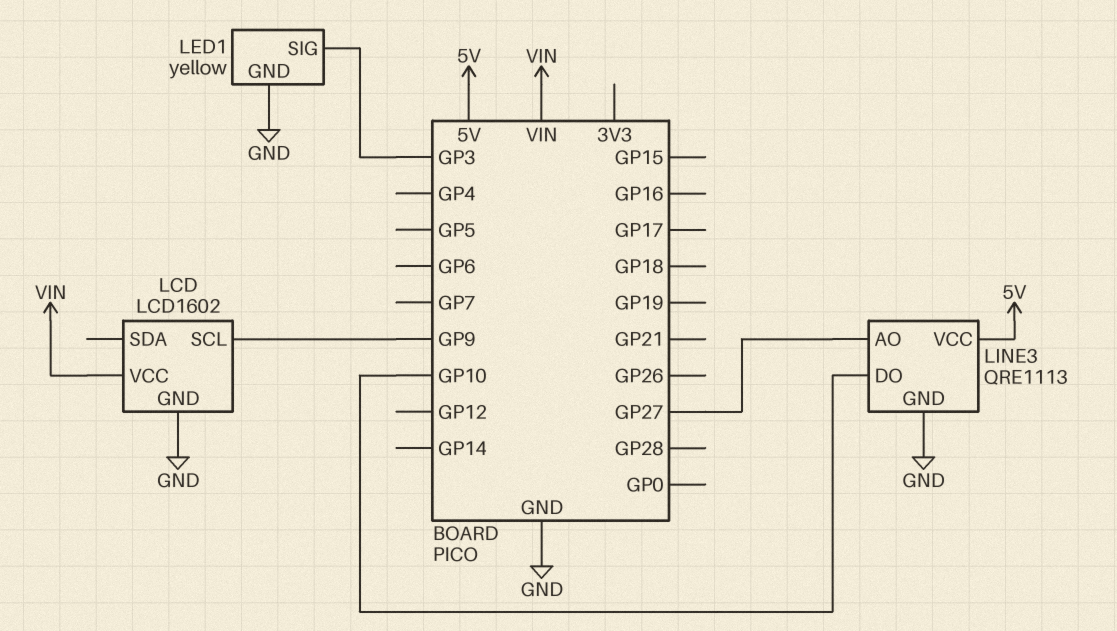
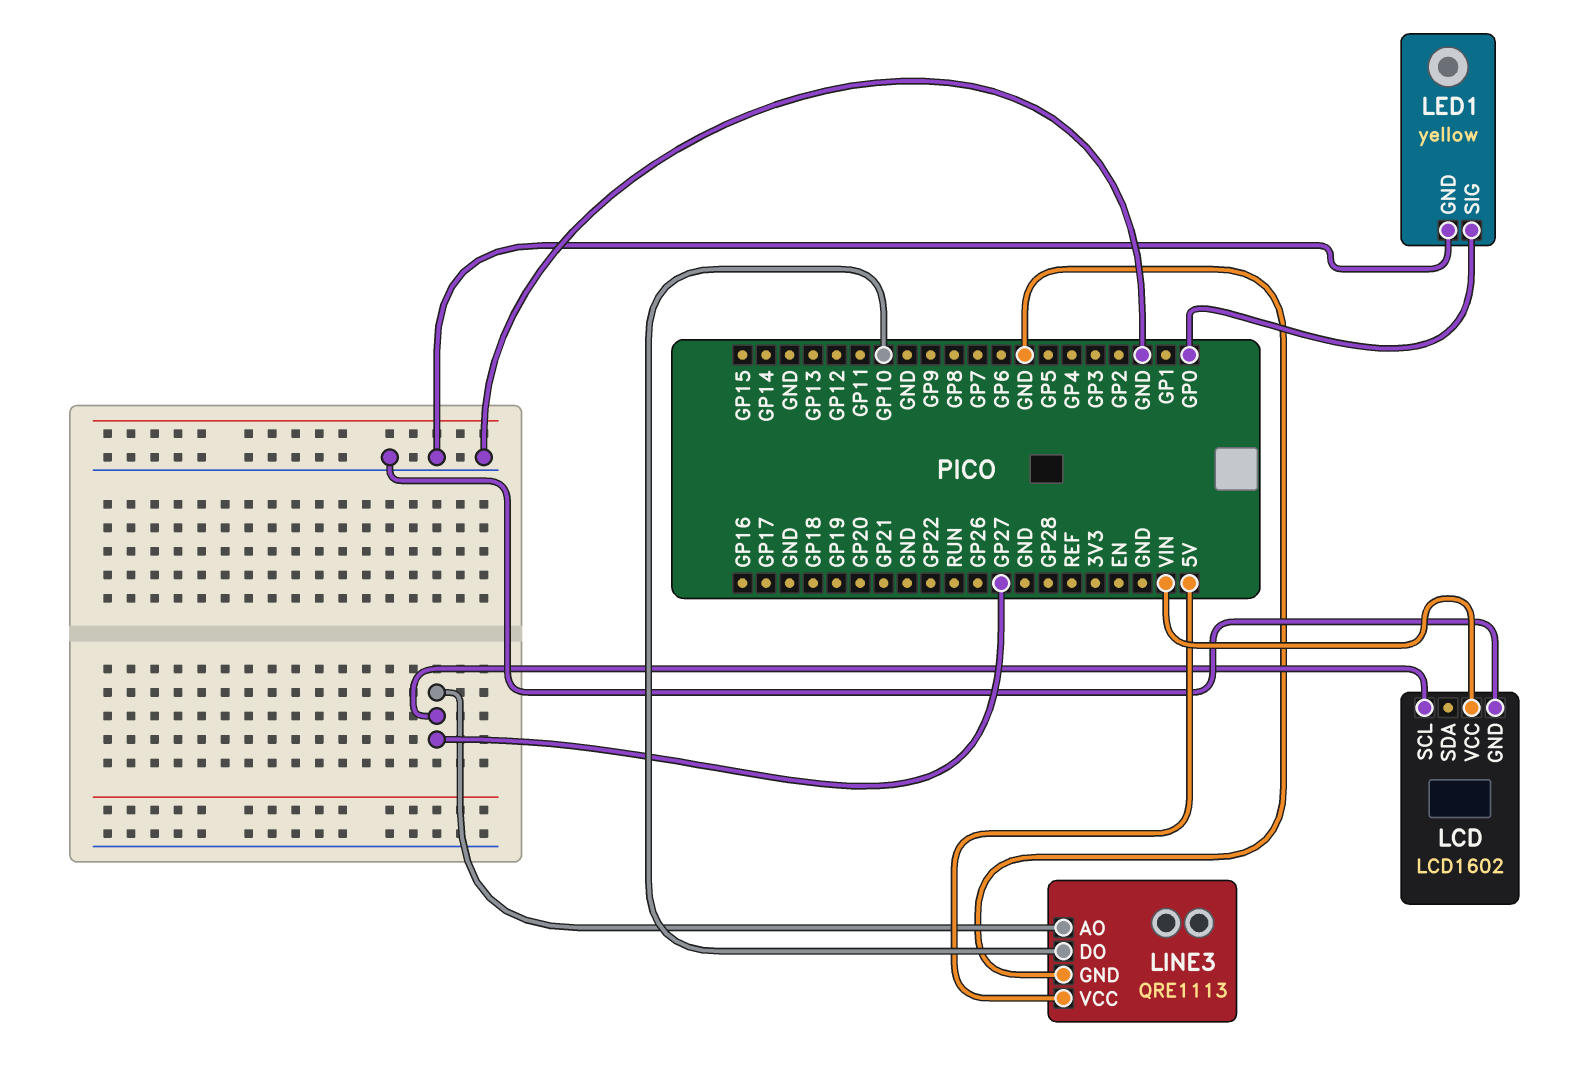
LCD pin SCL: GP9 -> GP27
LED1 pin SIG: GP3 -> GP0

